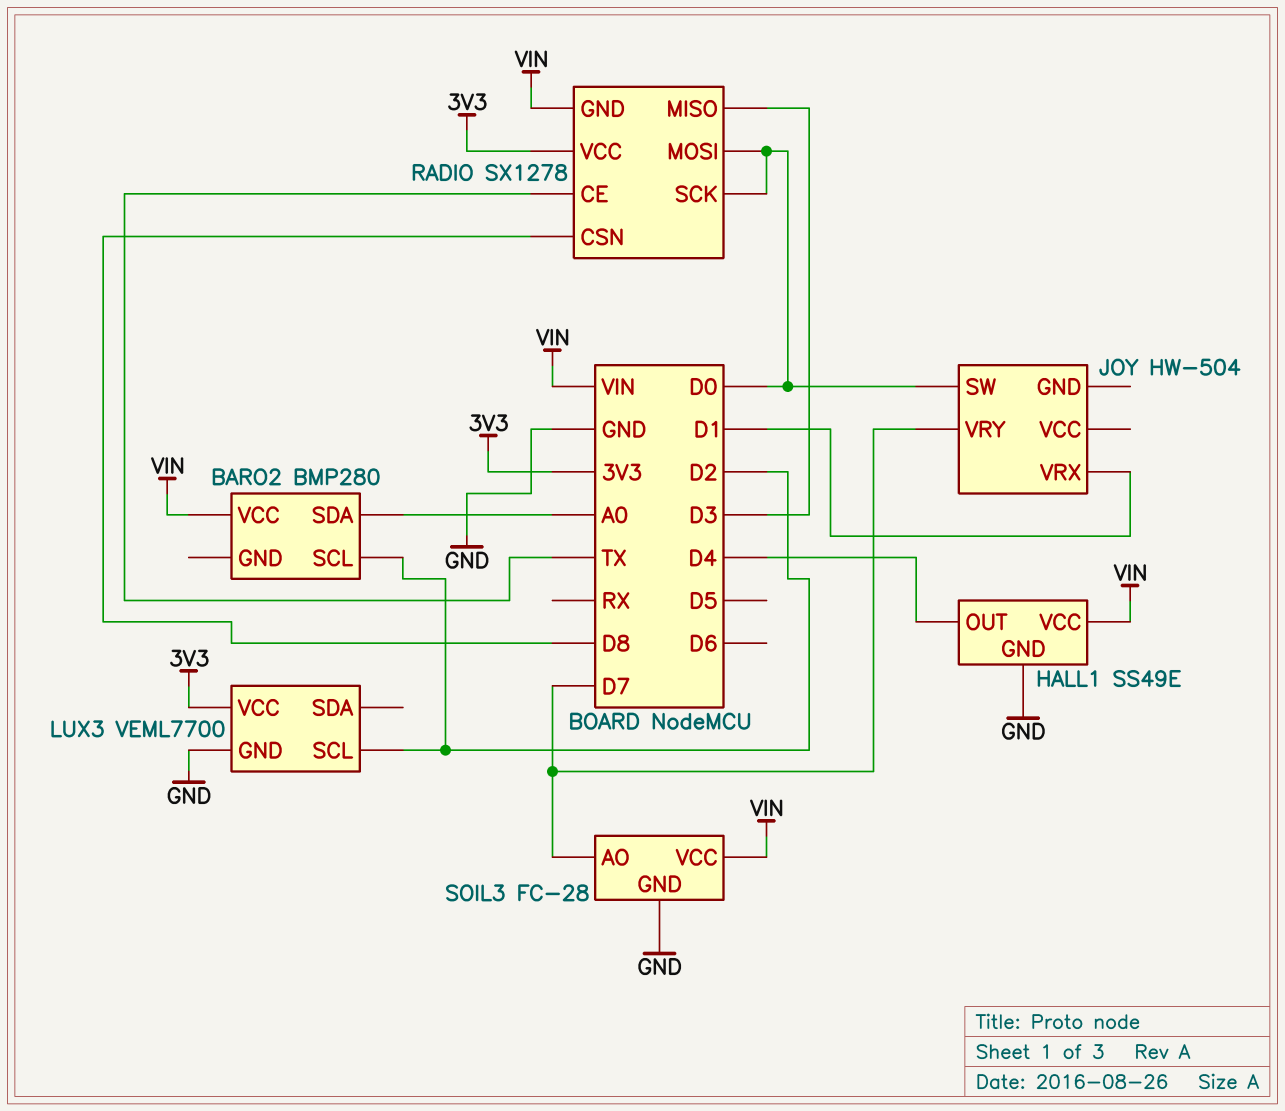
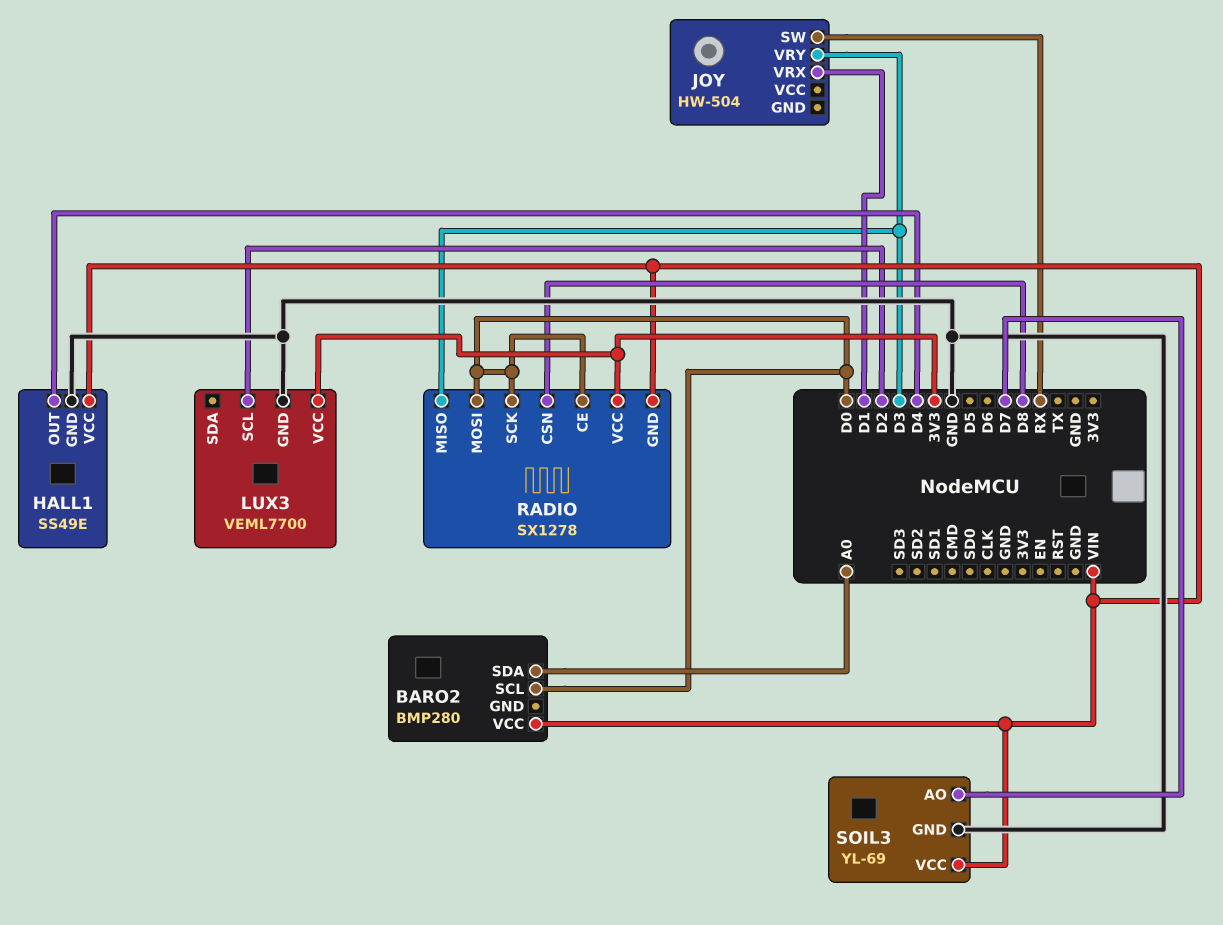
BARO2 pin SCL: D2 -> D0
JOY pin SW: D0 -> RX
JOY pin VRY: D7 -> D3
RADIO pin CE: TX -> D0
SOIL3: FC-28 -> YL-69

